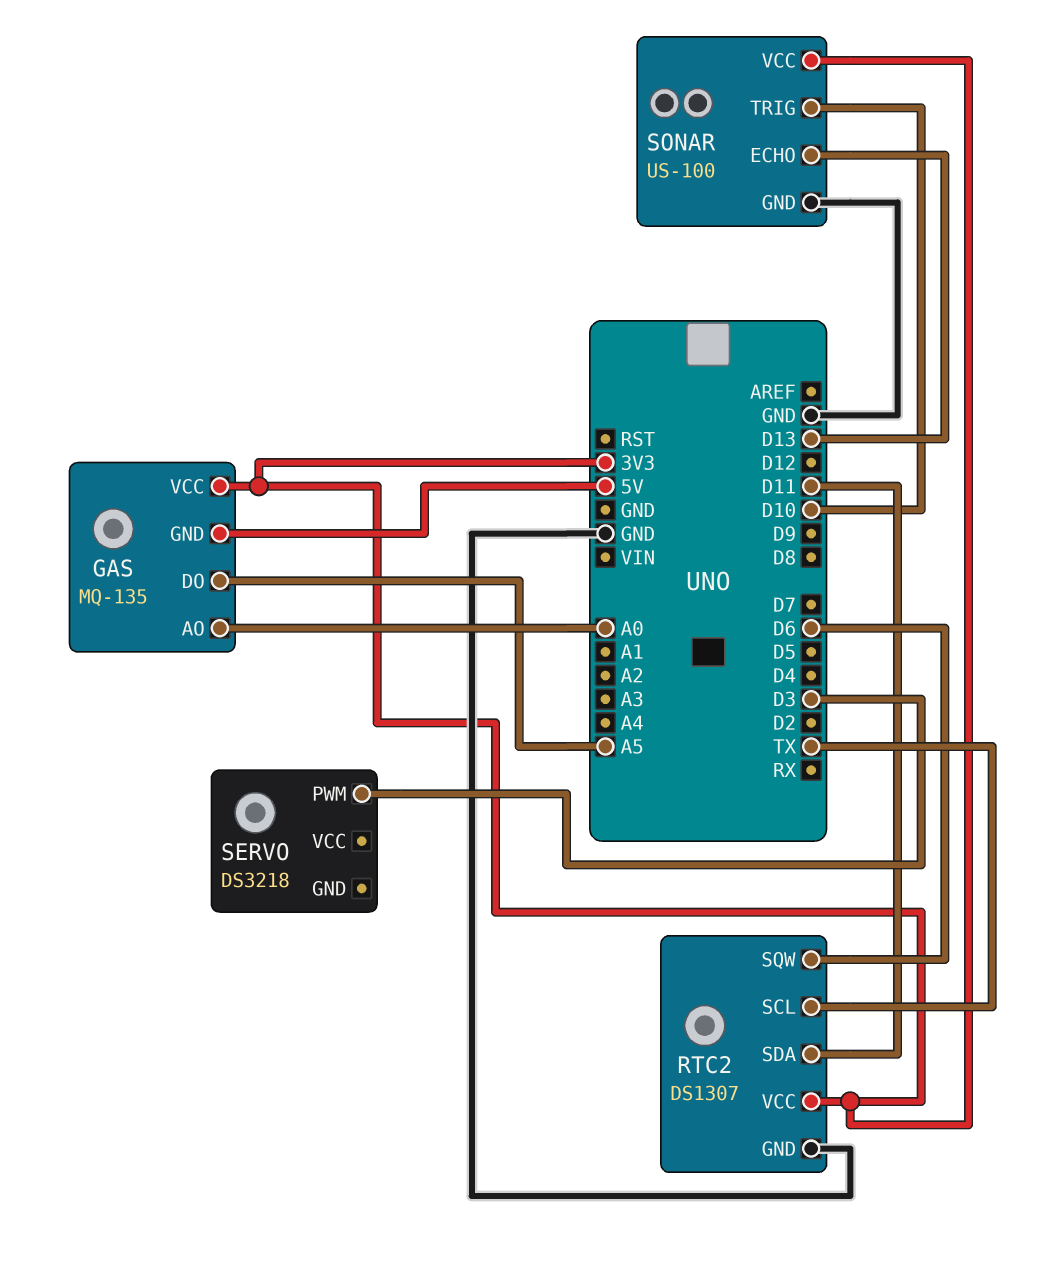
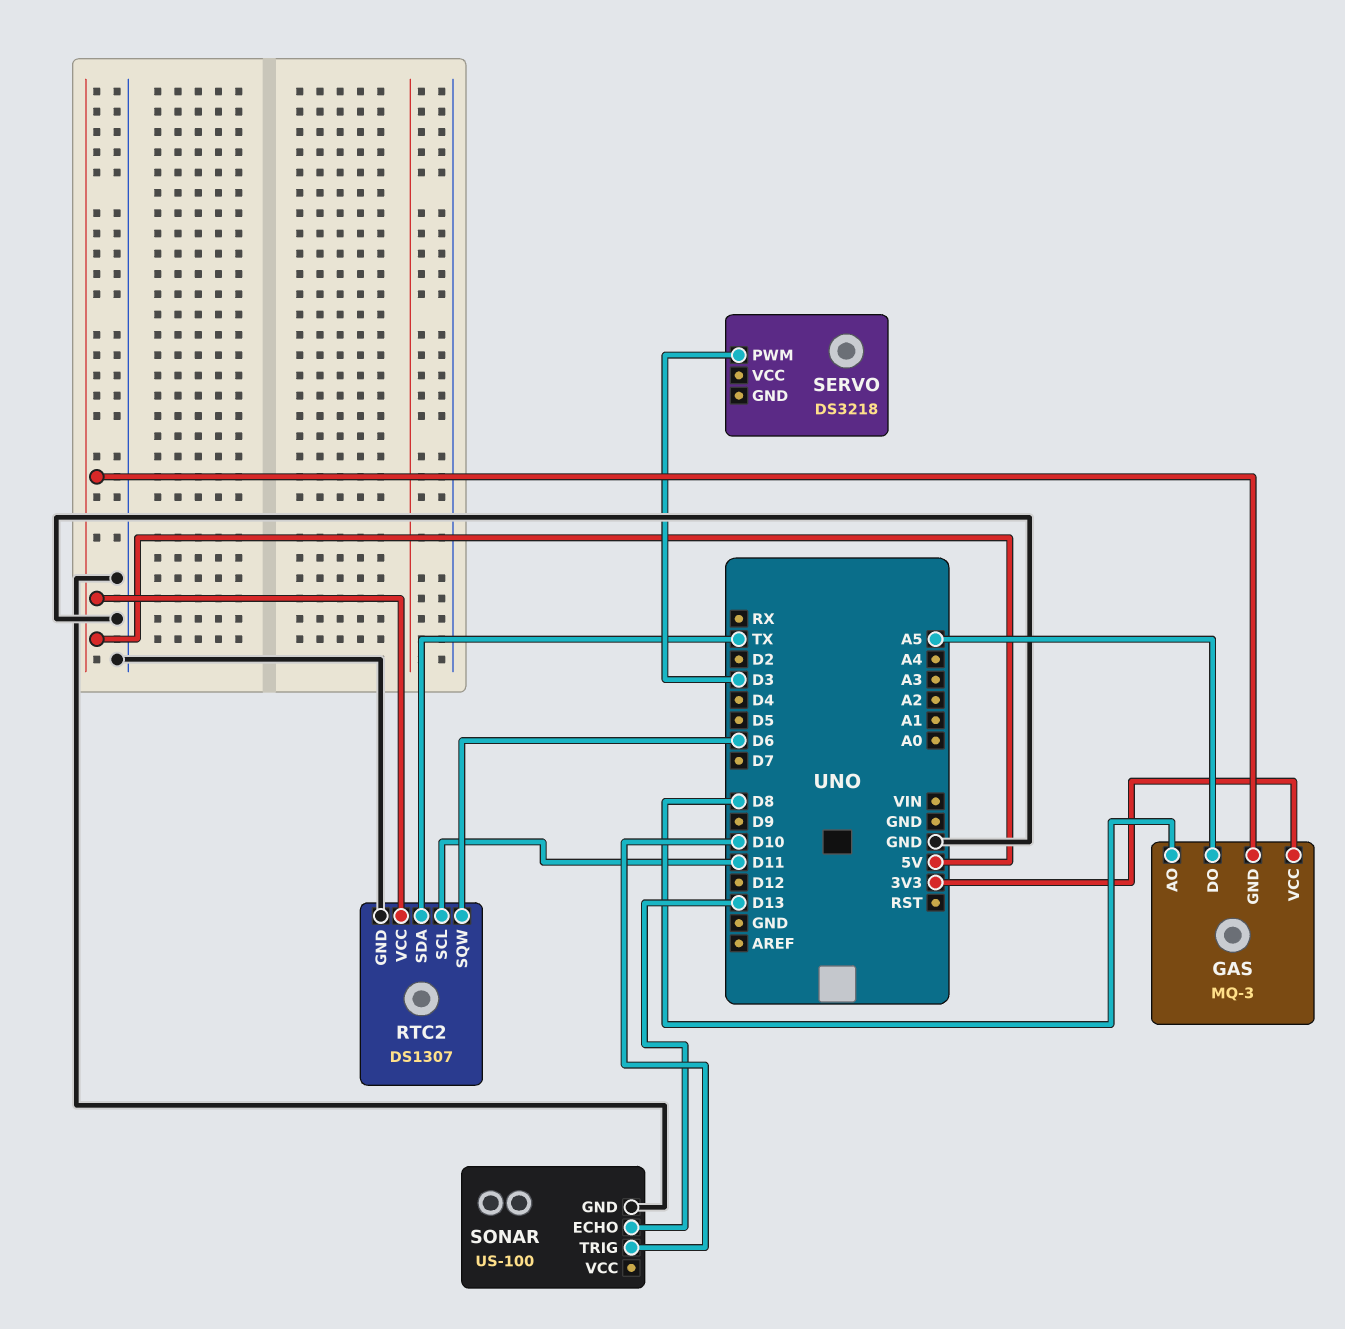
GAS: MQ-135 -> MQ-3
GAS pin AO: A0 -> D8
RTC2 pin SCL: TX -> D11
RTC2 pin SDA: D11 -> TX
RTC2 pin VCC: 3V3 -> 5V
SONAR pin VCC: 3V3 -> none

